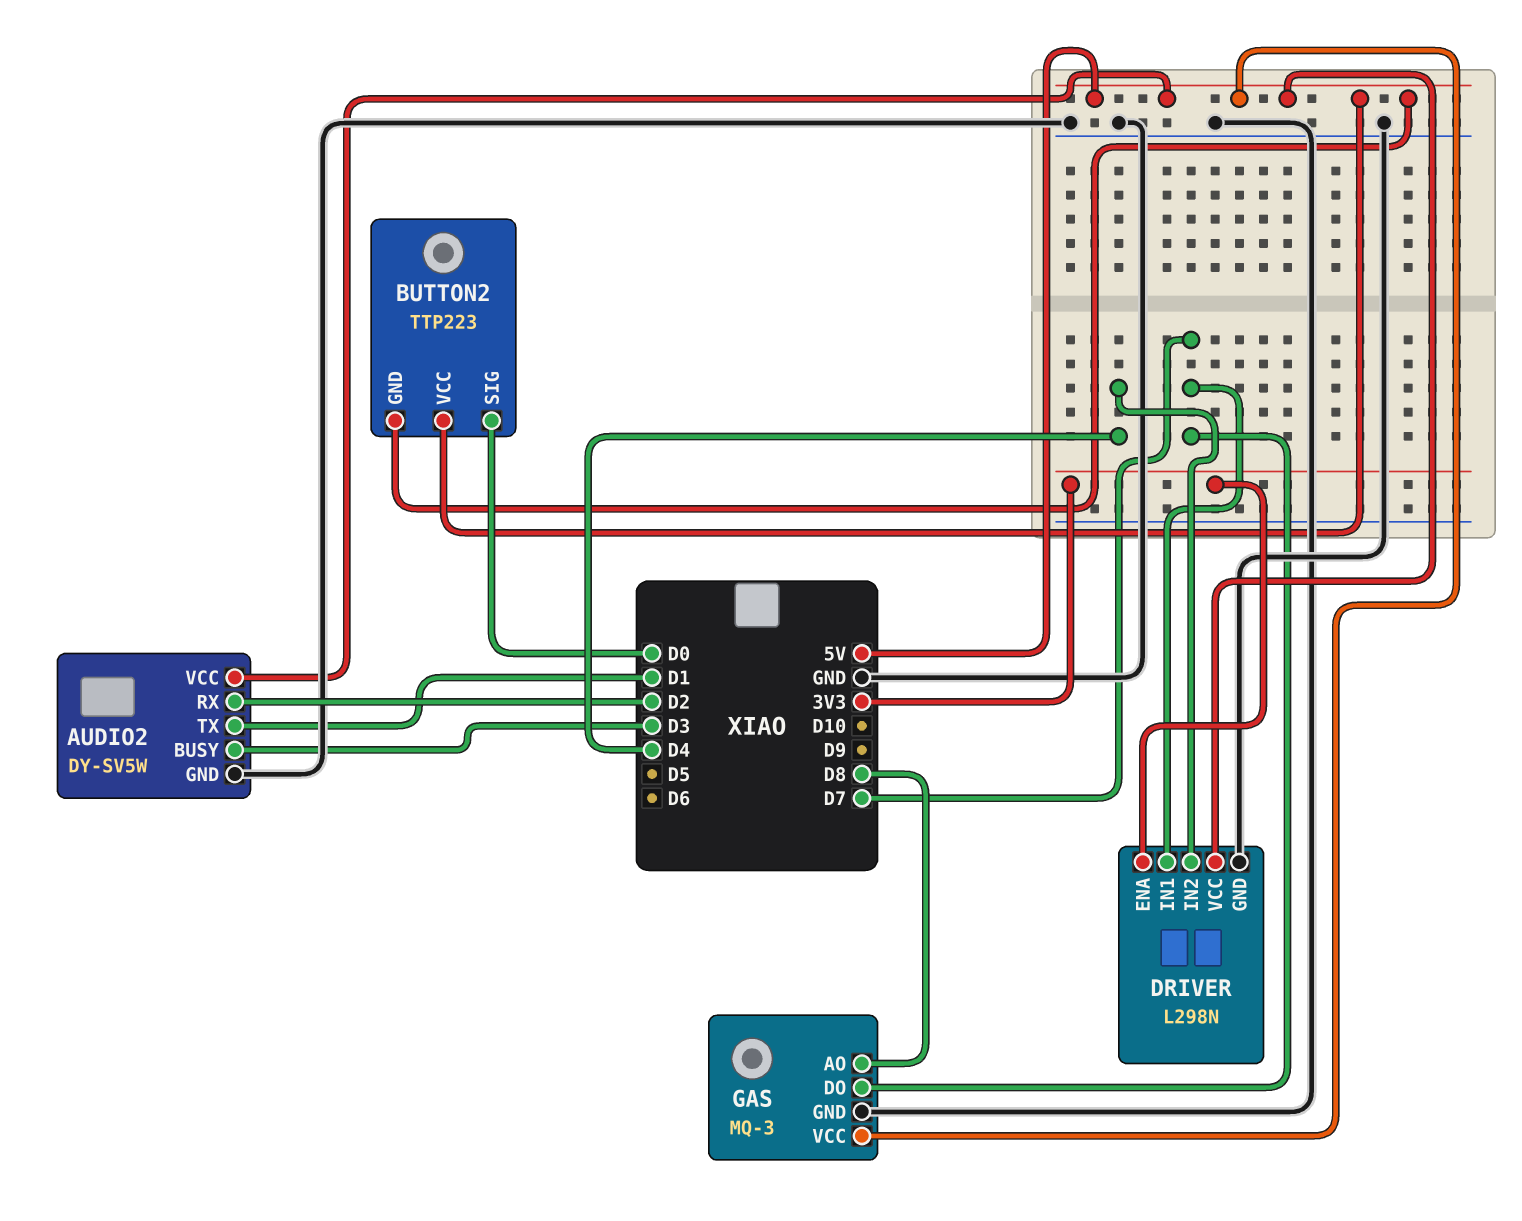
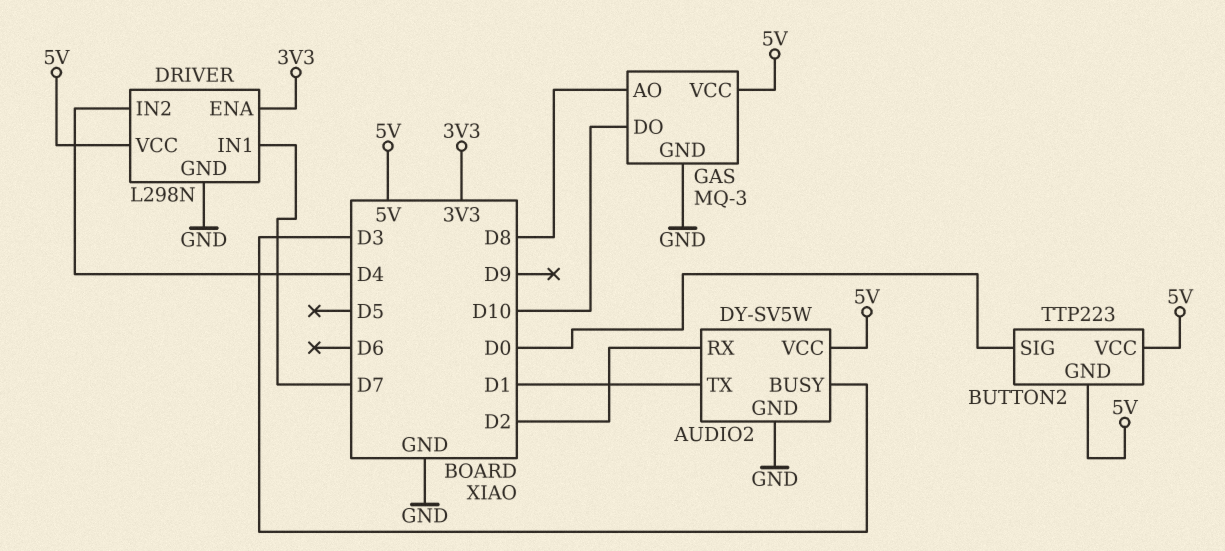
GAS pin DO: D7 -> D10

